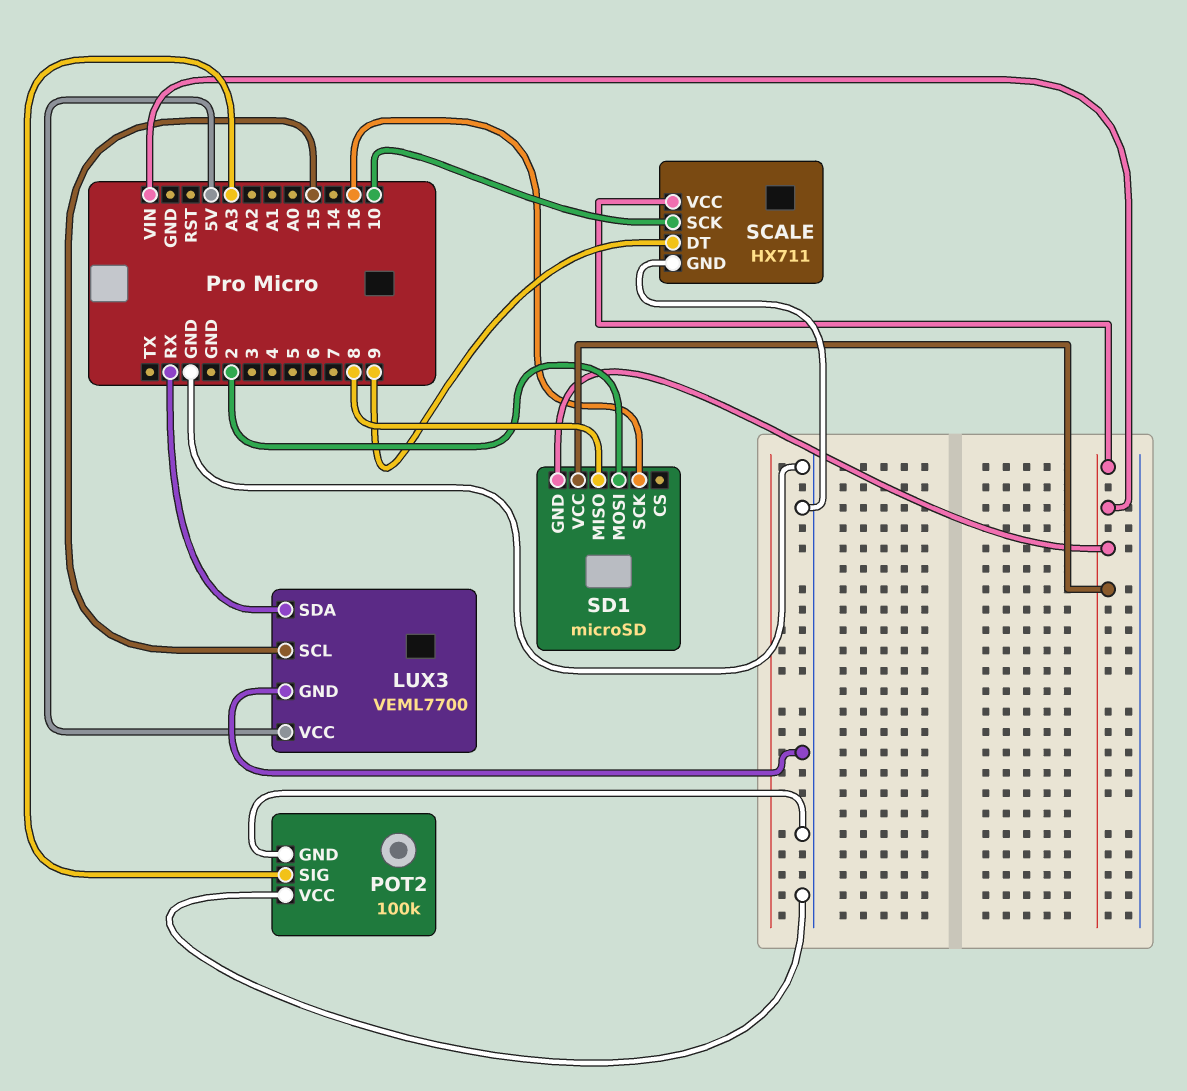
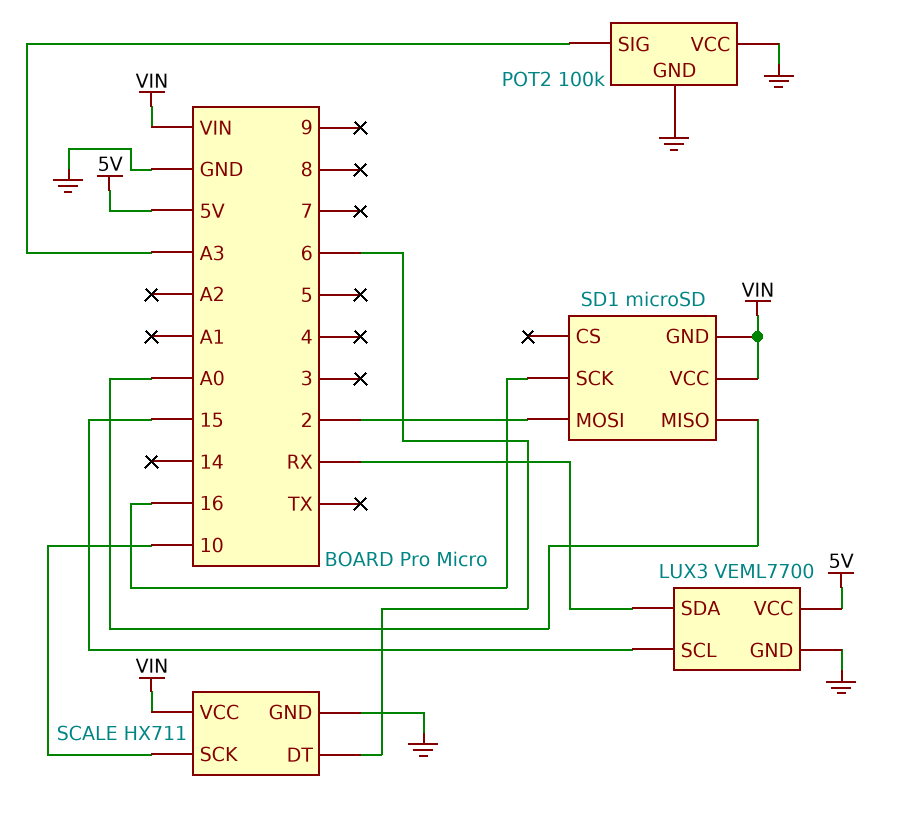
SCALE pin DT: 9 -> 6
SD1 pin MISO: 8 -> A0

